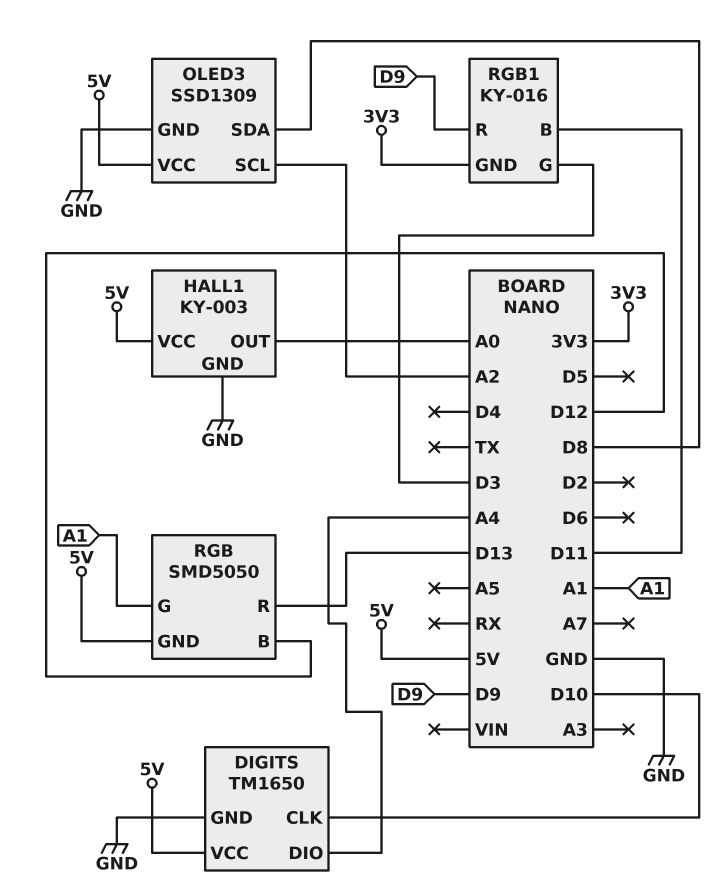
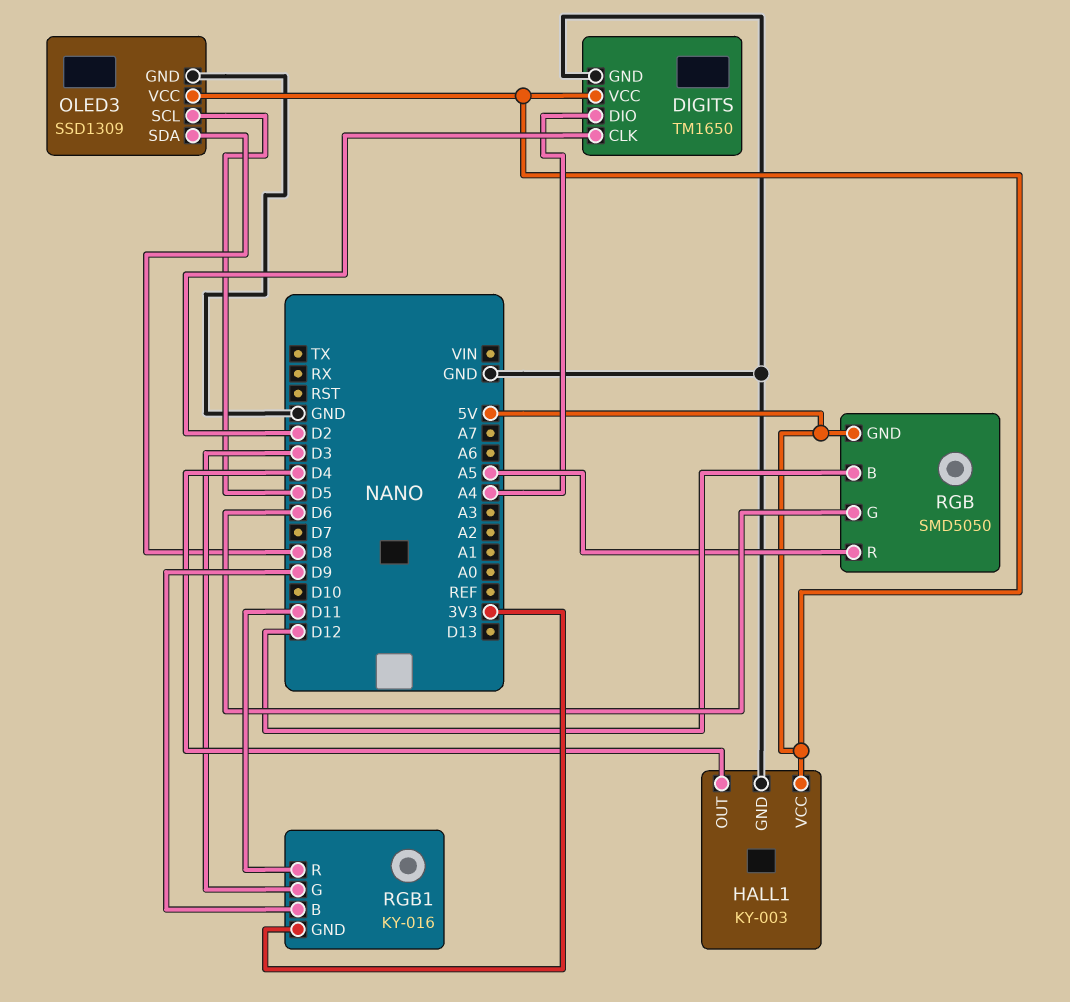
DIGITS pin CLK: D10 -> D2
HALL1 pin OUT: A0 -> D4
OLED3 pin SCL: A2 -> D5
RGB pin G: A1 -> D6
RGB pin R: D13 -> A5
RGB1 pin B: D11 -> D9
RGB1 pin R: D9 -> D11

